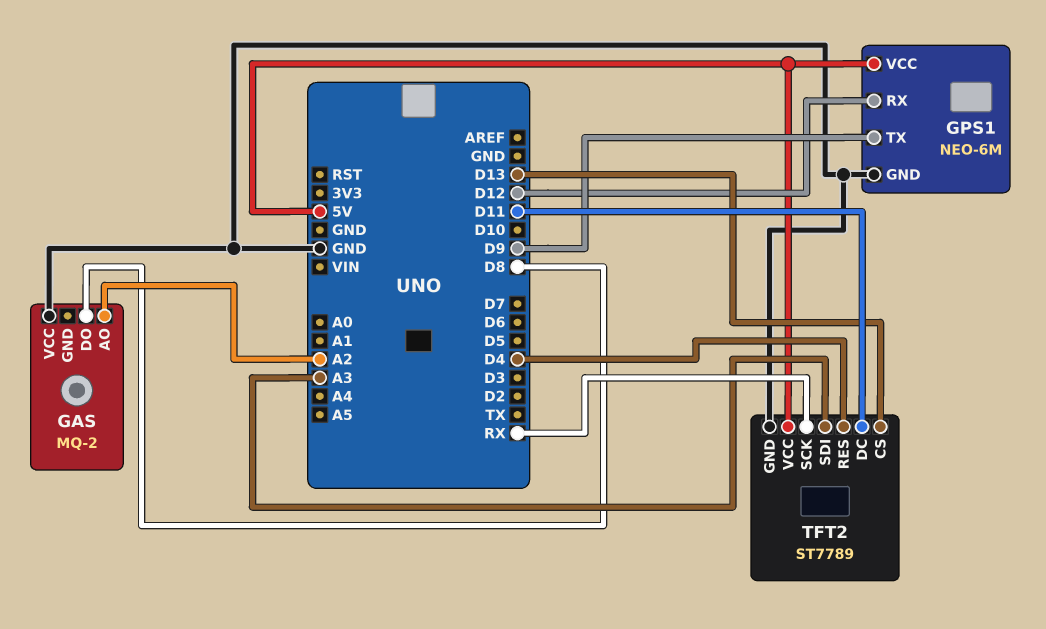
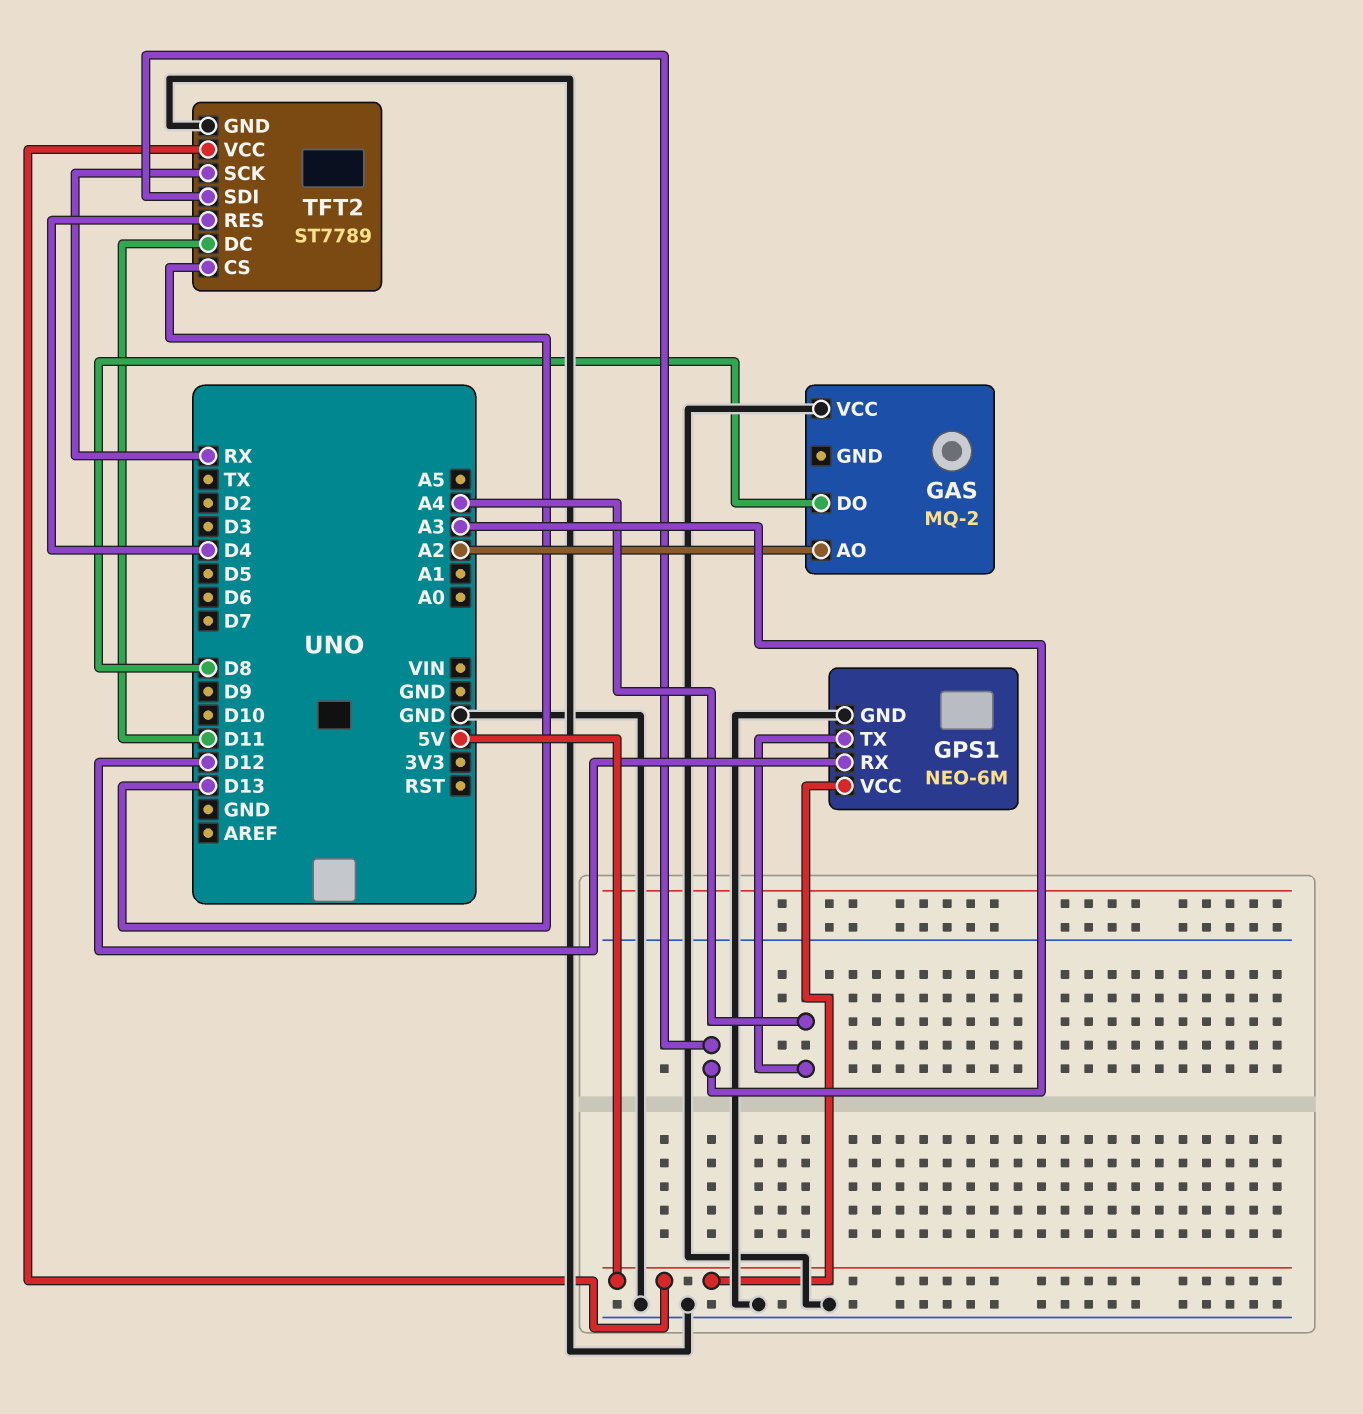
GPS1 pin TX: D9 -> A4

